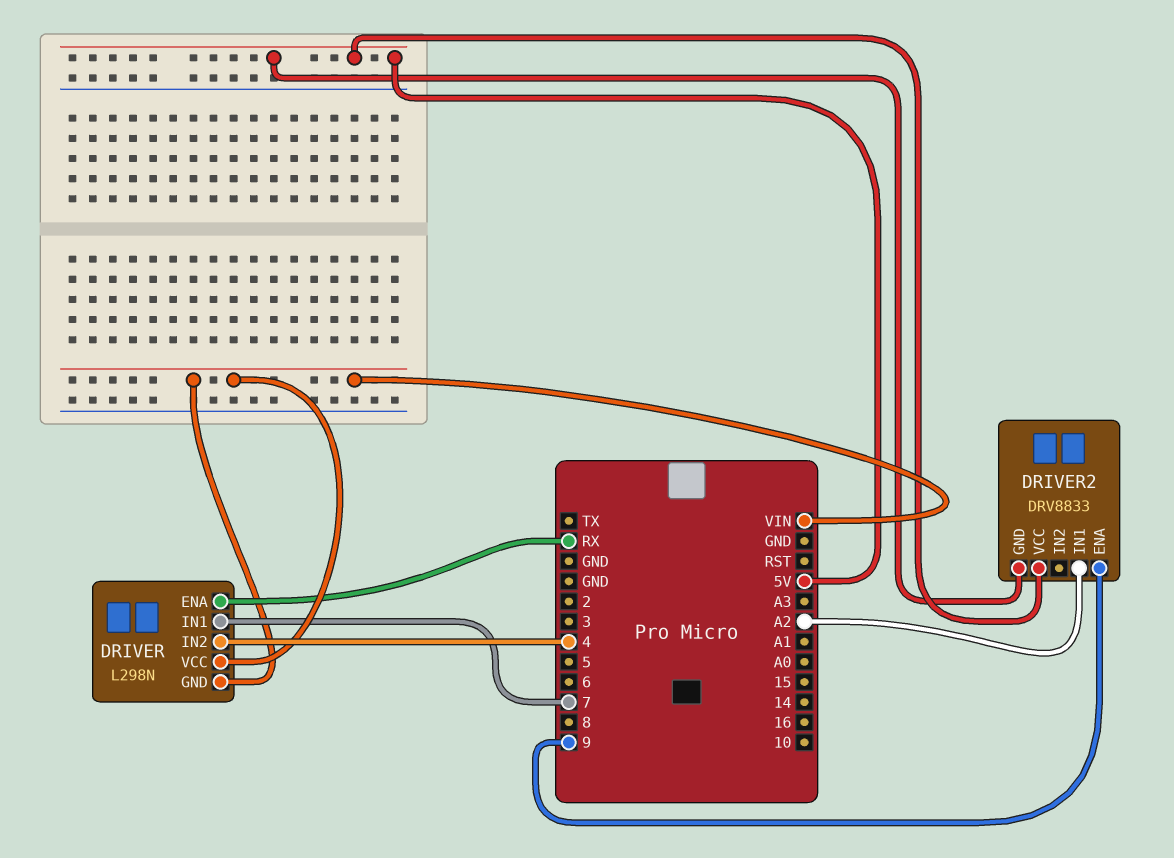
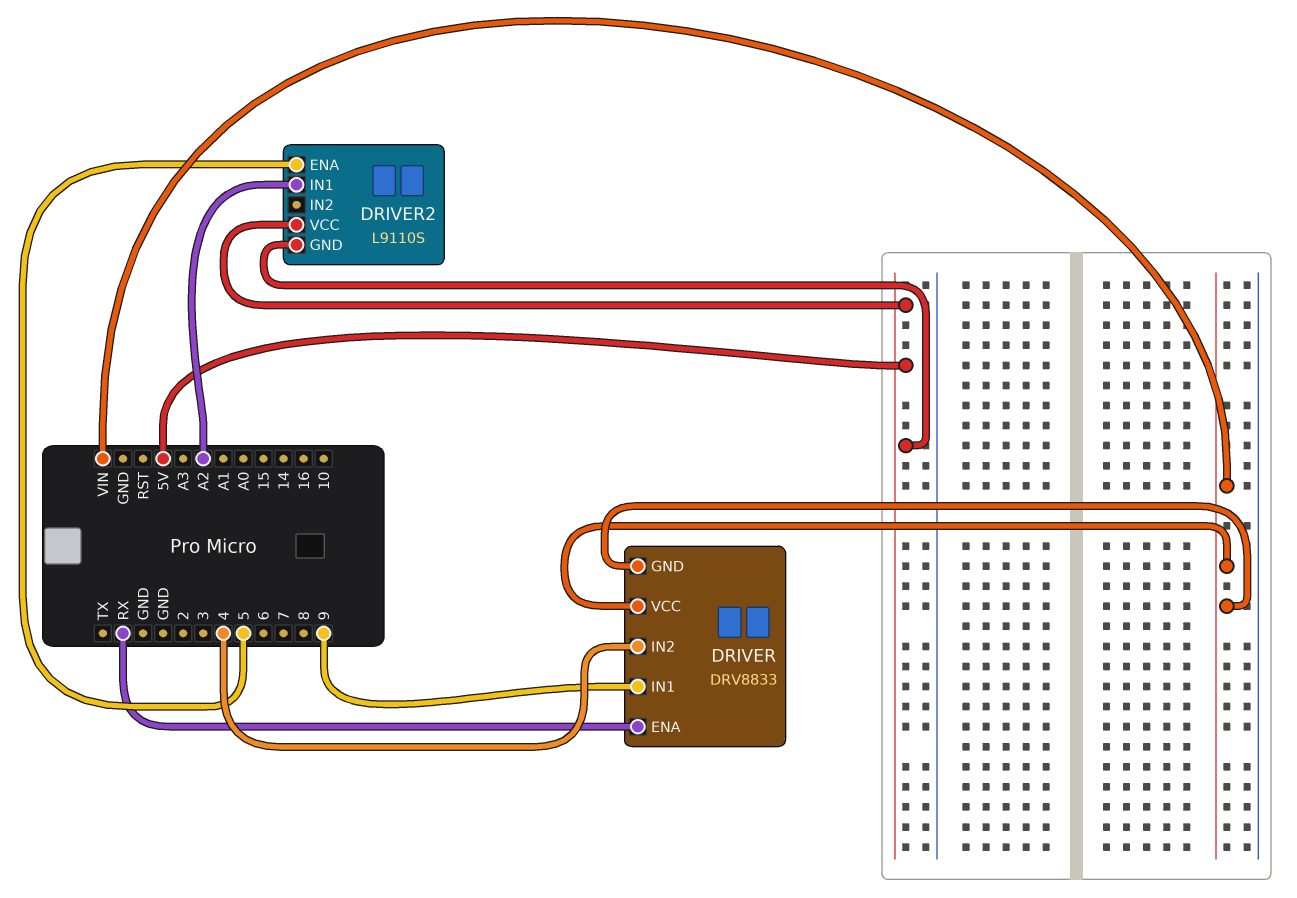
DRIVER: L298N -> DRV8833
DRIVER pin IN1: 7 -> 9
DRIVER2: DRV8833 -> L9110S
DRIVER2 pin ENA: 9 -> 5

